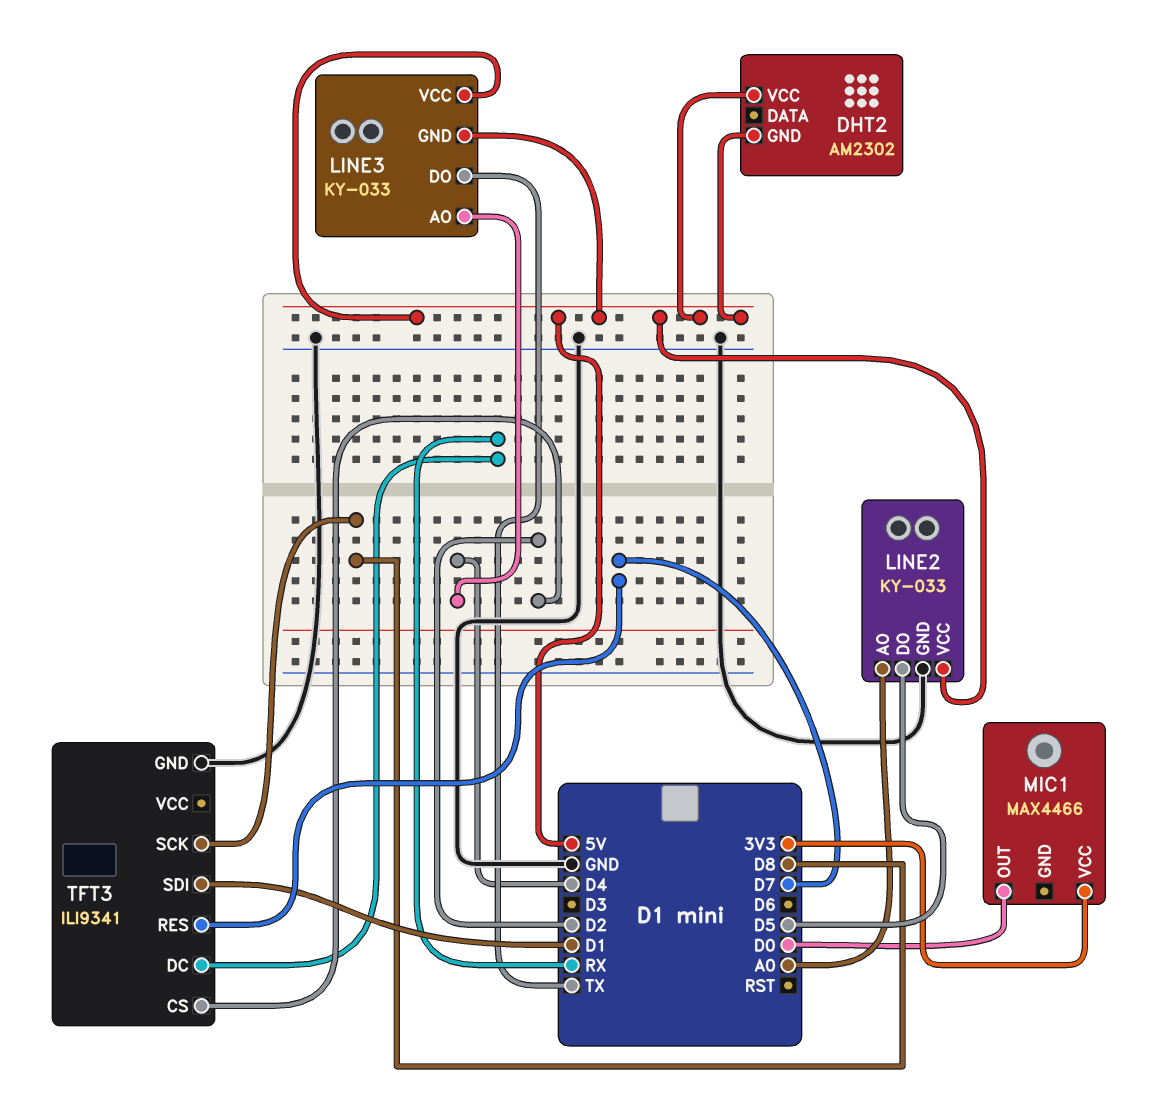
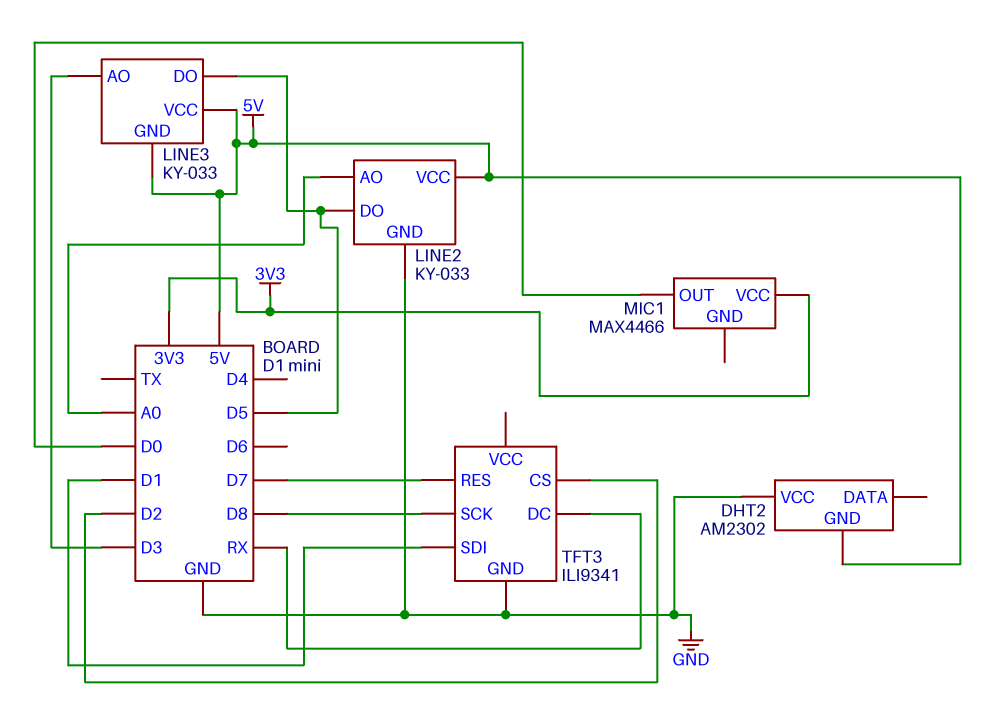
DHT2 pin VCC: 5V -> GND
LINE3 pin AO: D4 -> D3
LINE3 pin DO: TX -> D5

